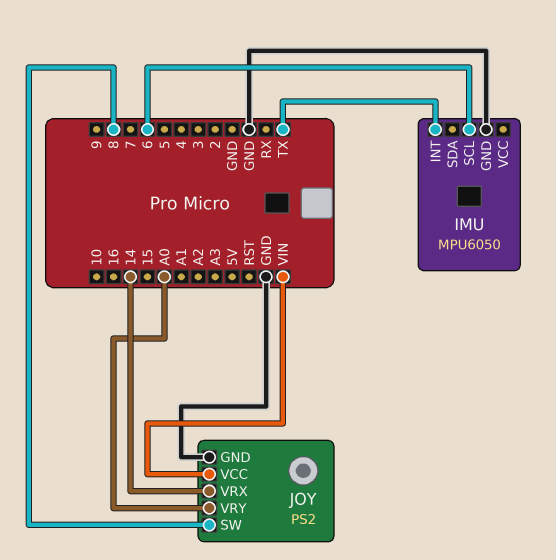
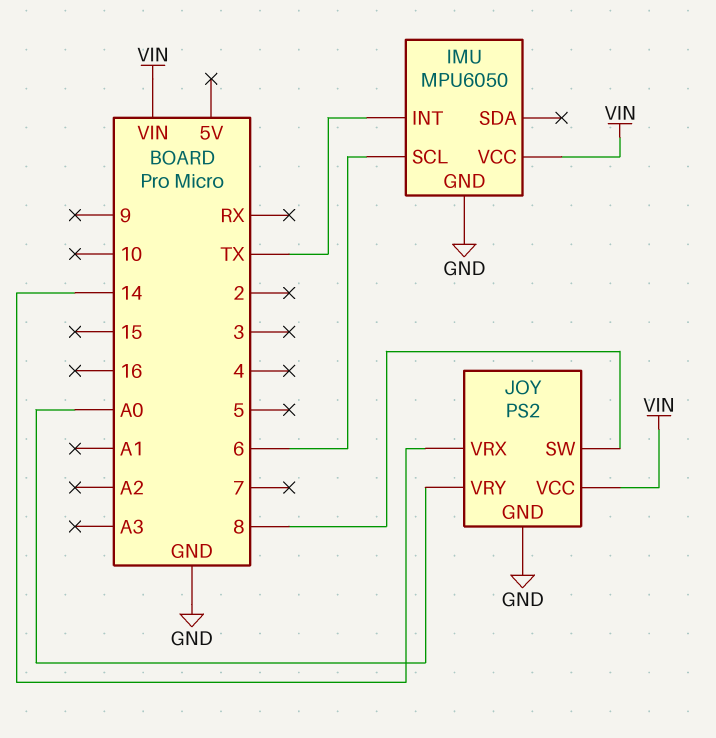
IMU pin VCC: none -> VIN

